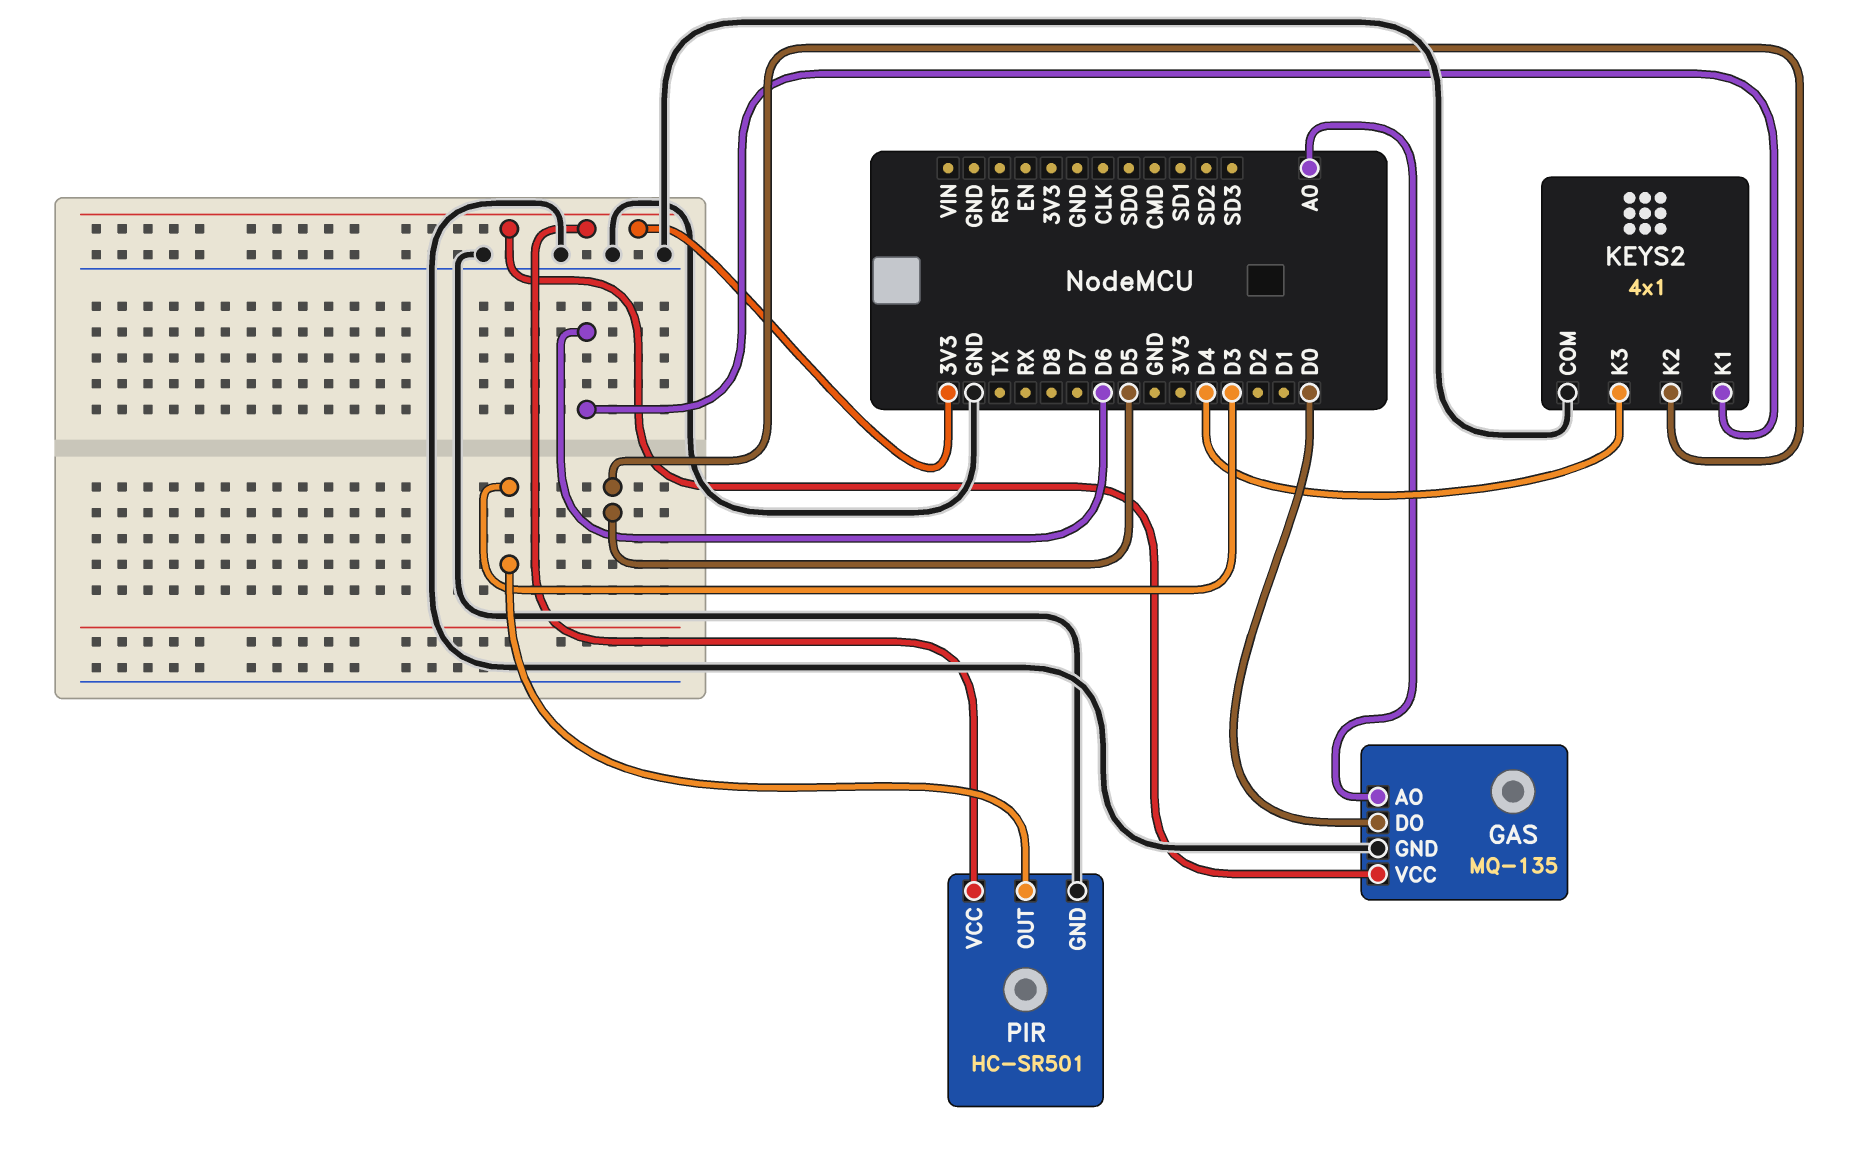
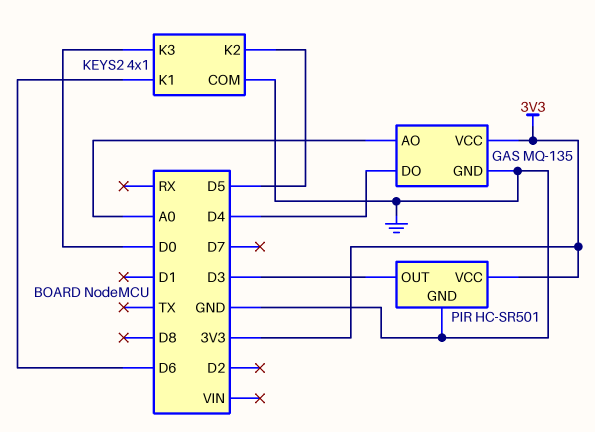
GAS pin DO: D0 -> D4
KEYS2 pin K3: D4 -> D0

